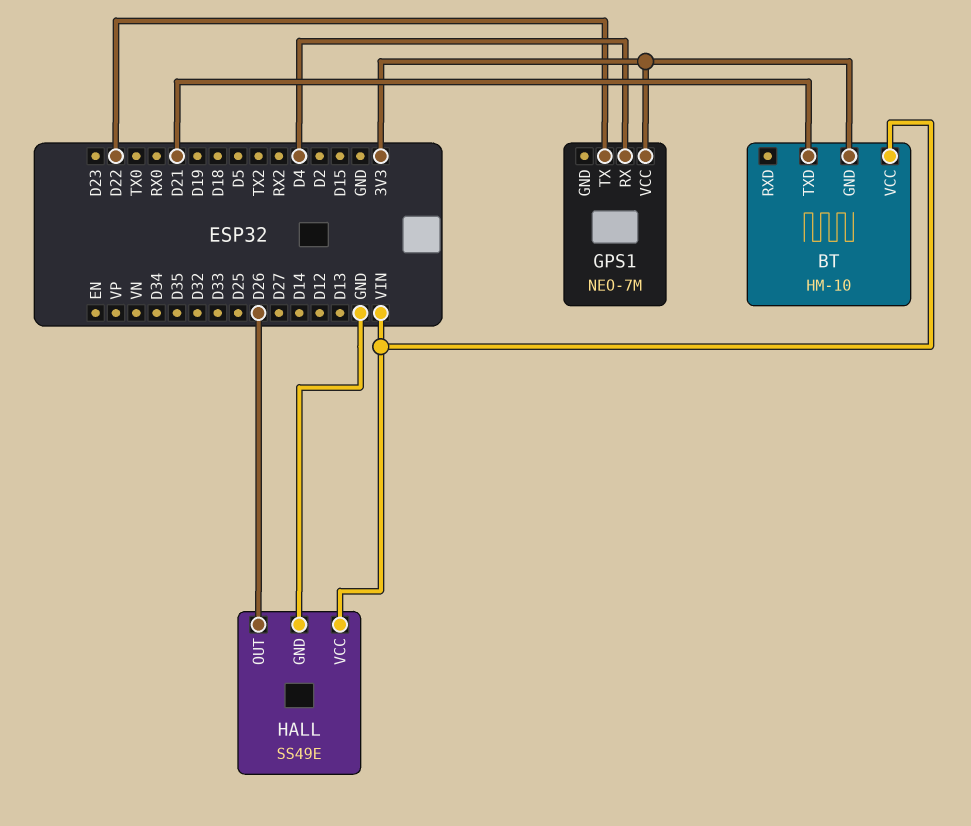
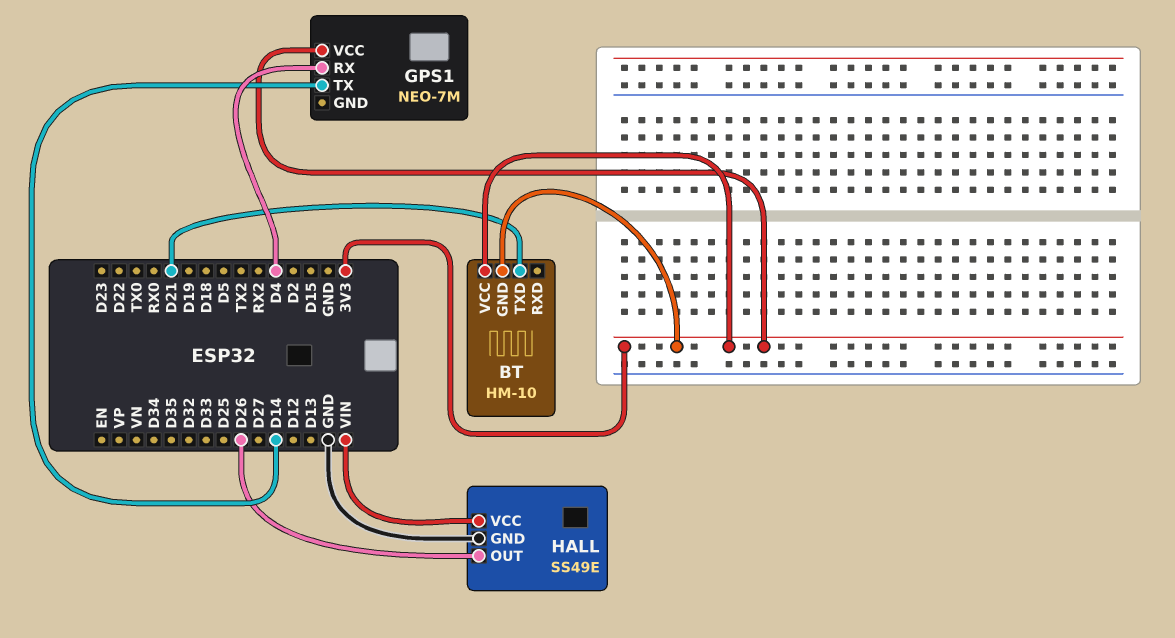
BT pin VCC: VIN -> 3V3
GPS1 pin TX: D22 -> D14

